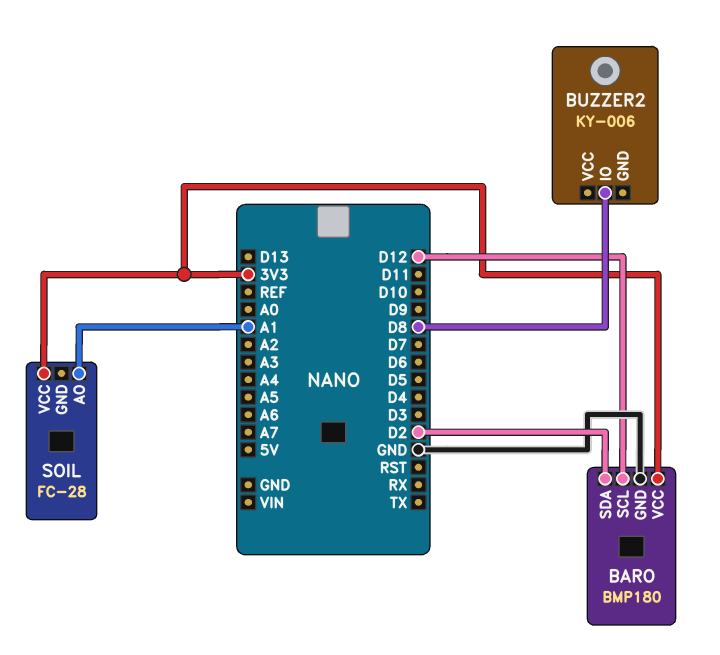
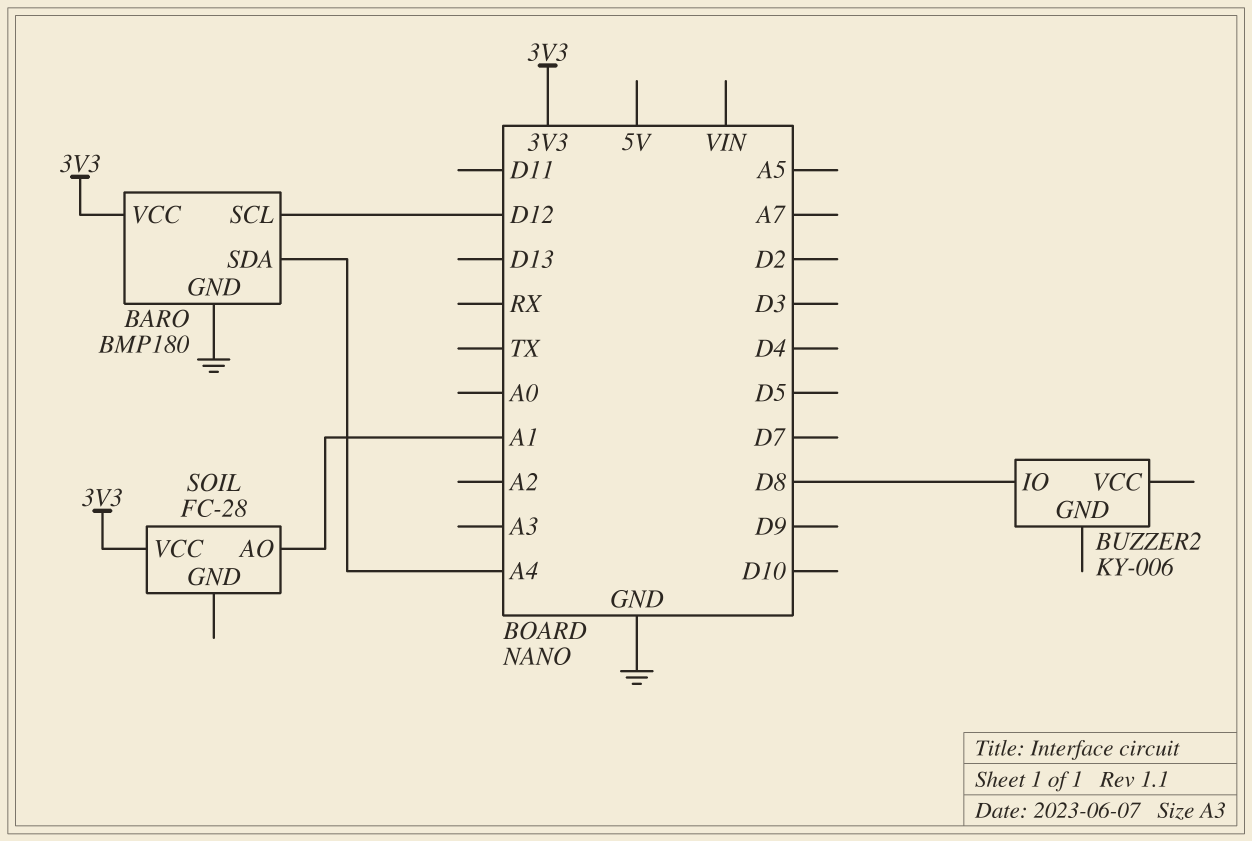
BARO pin SDA: D2 -> A4

